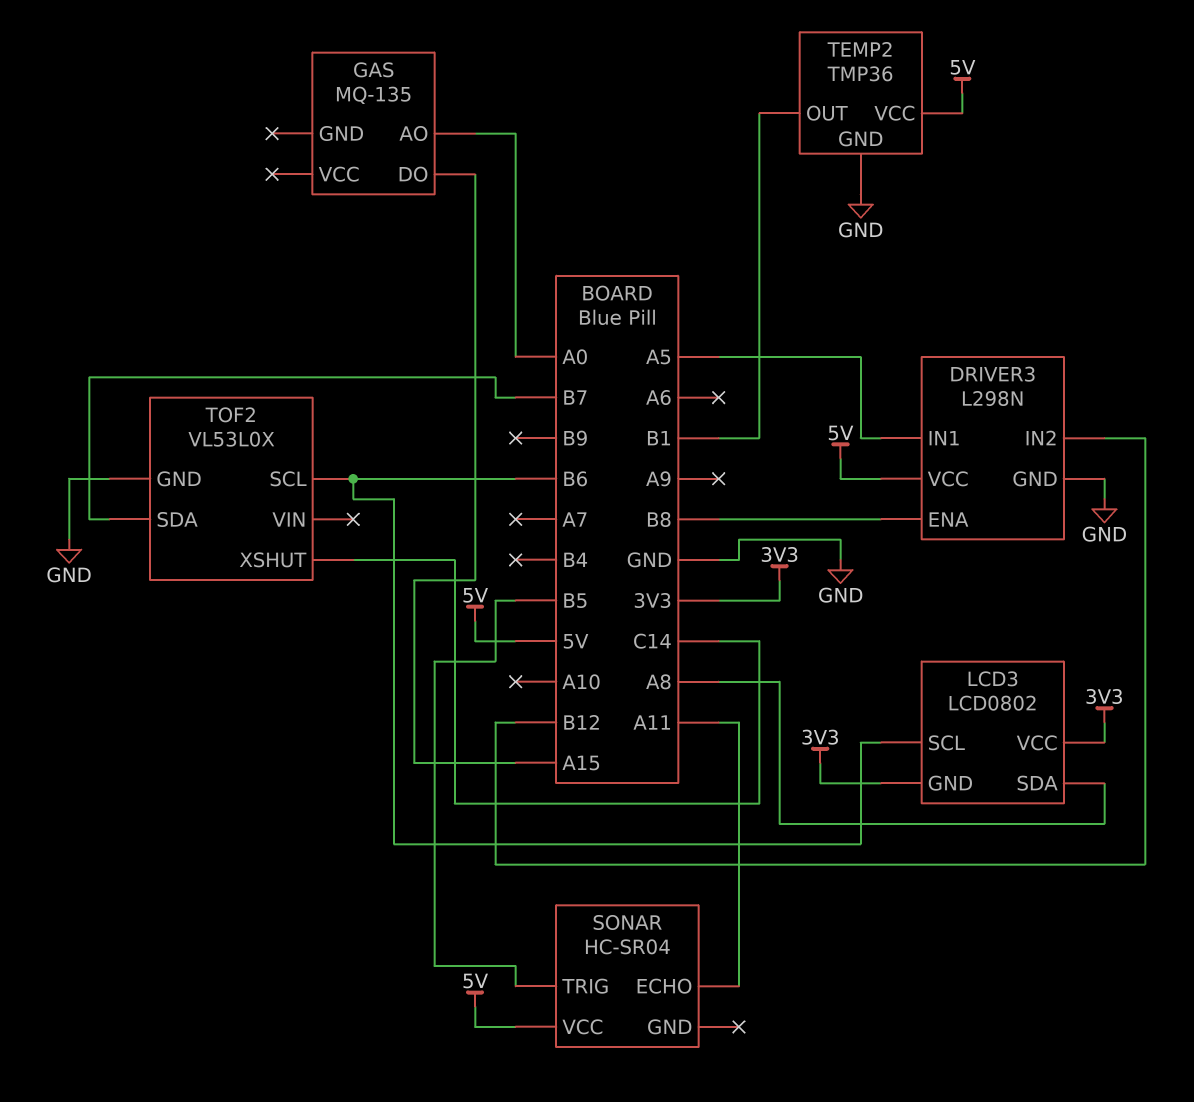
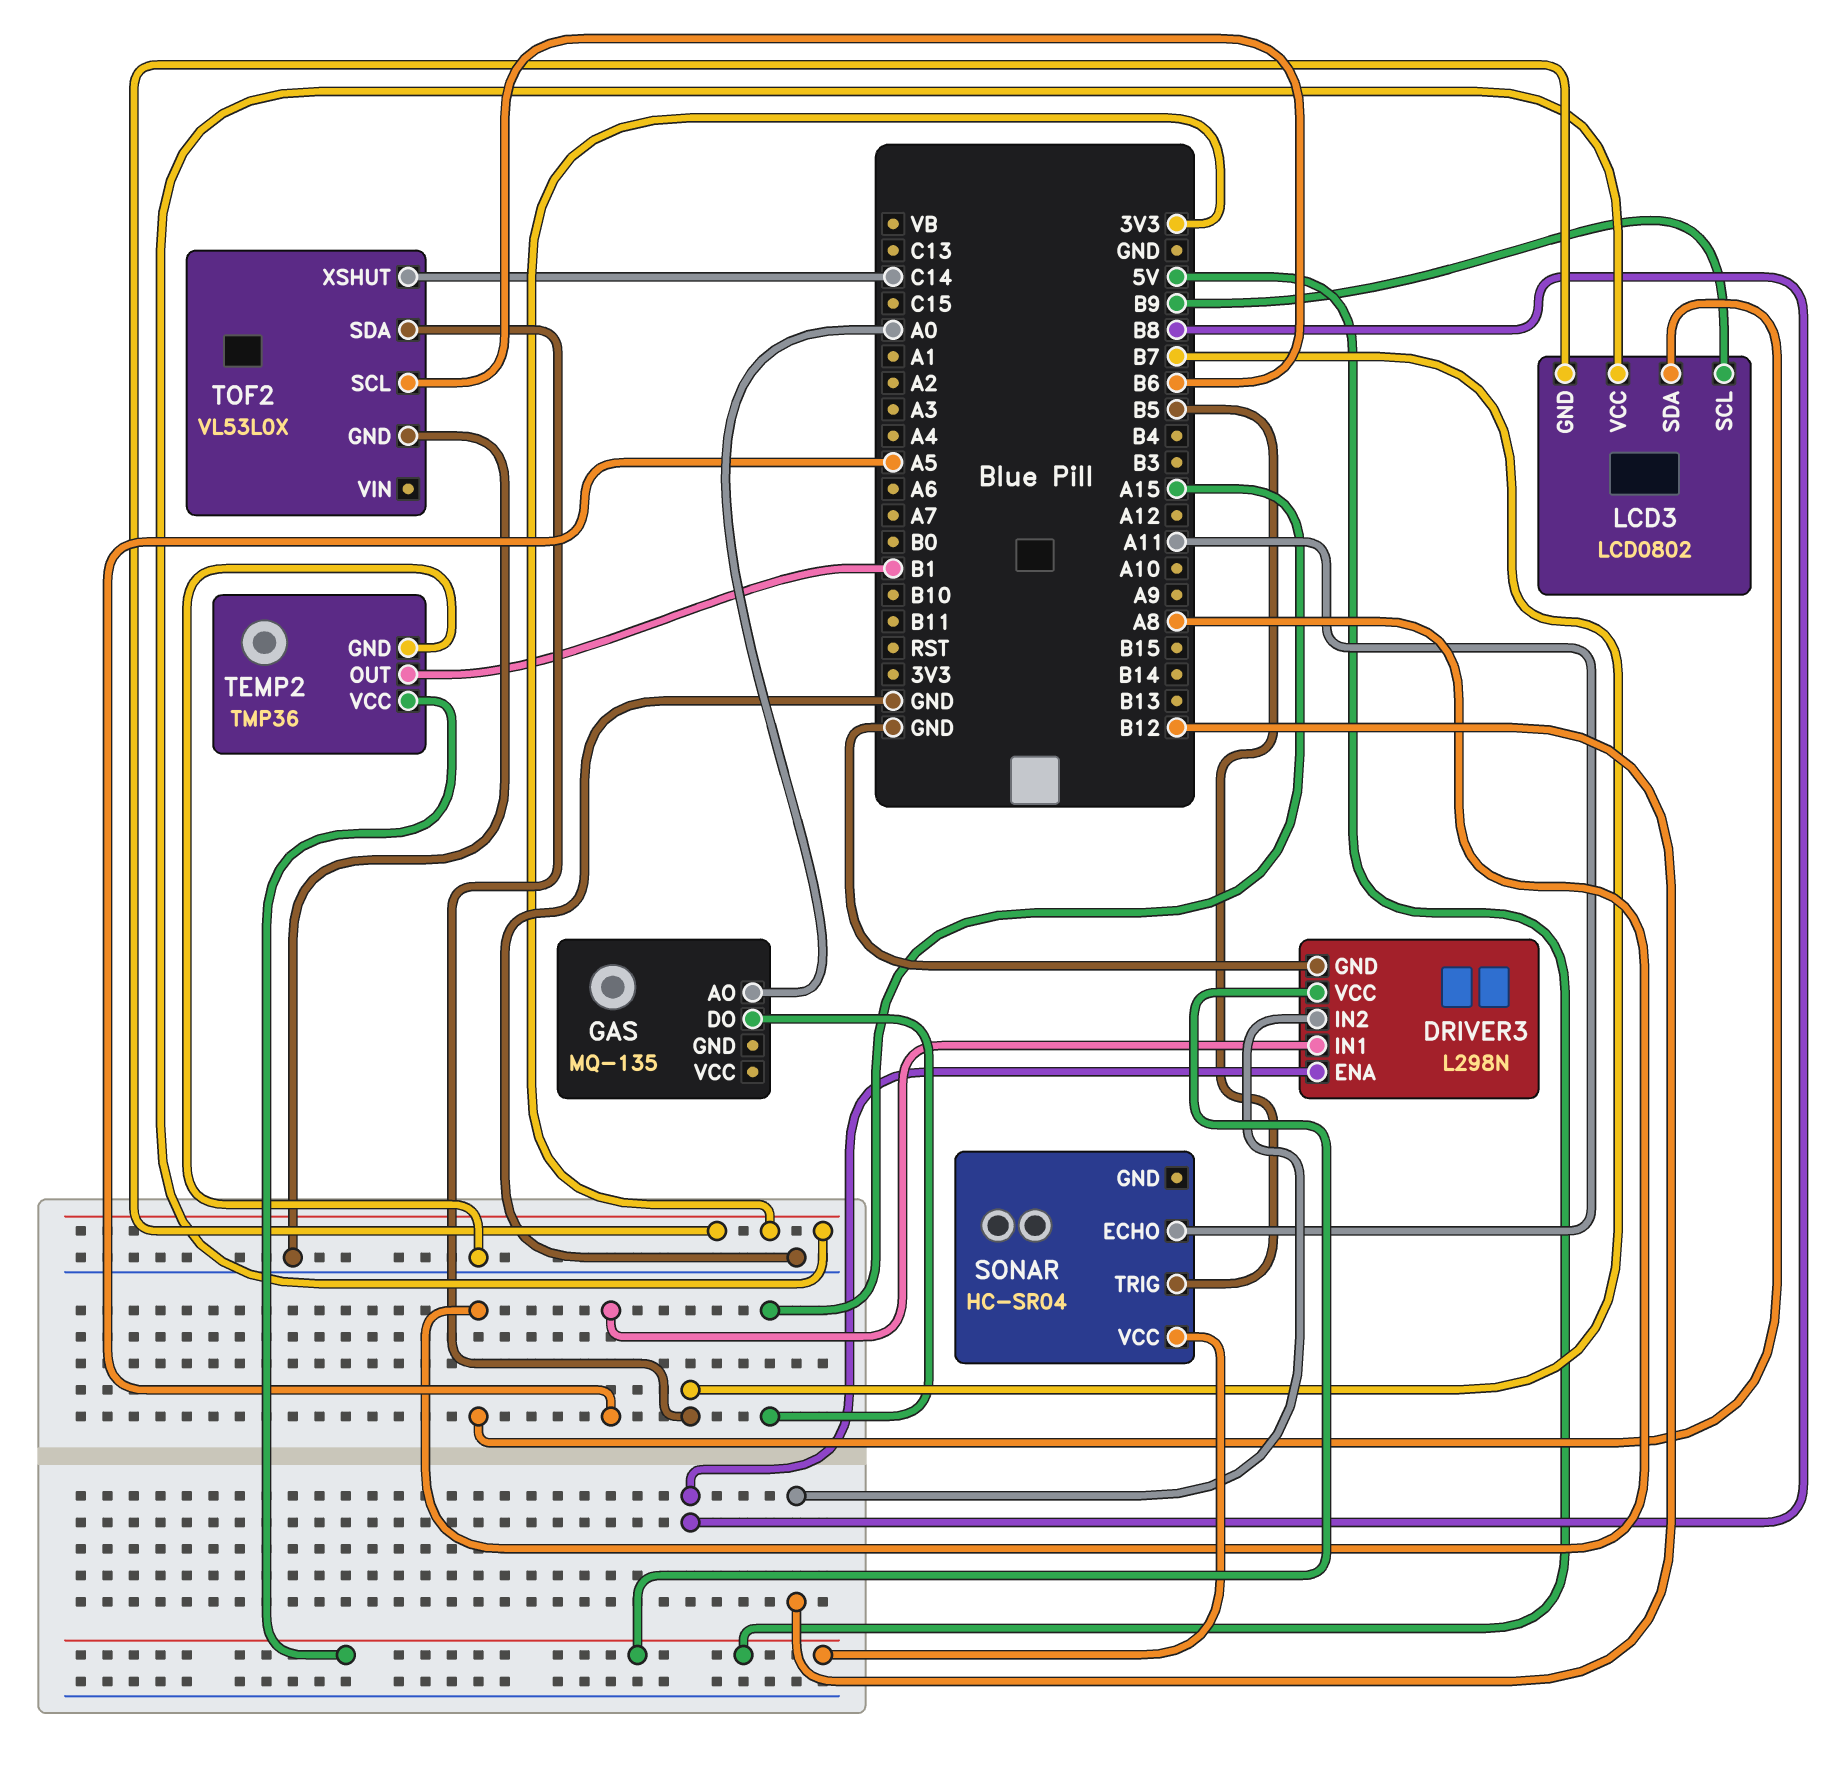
LCD3 pin SCL: B6 -> B9

